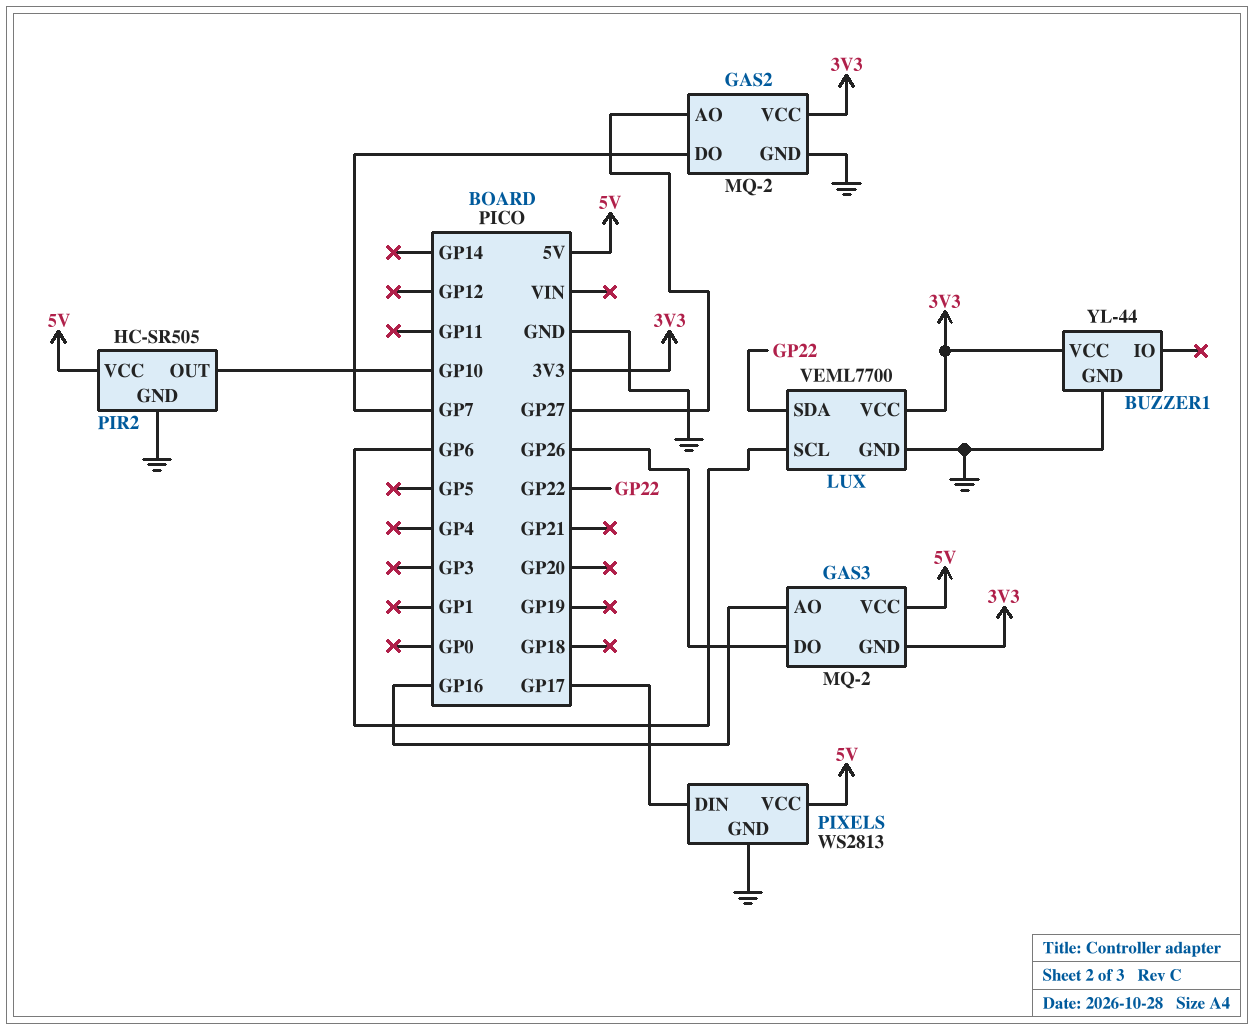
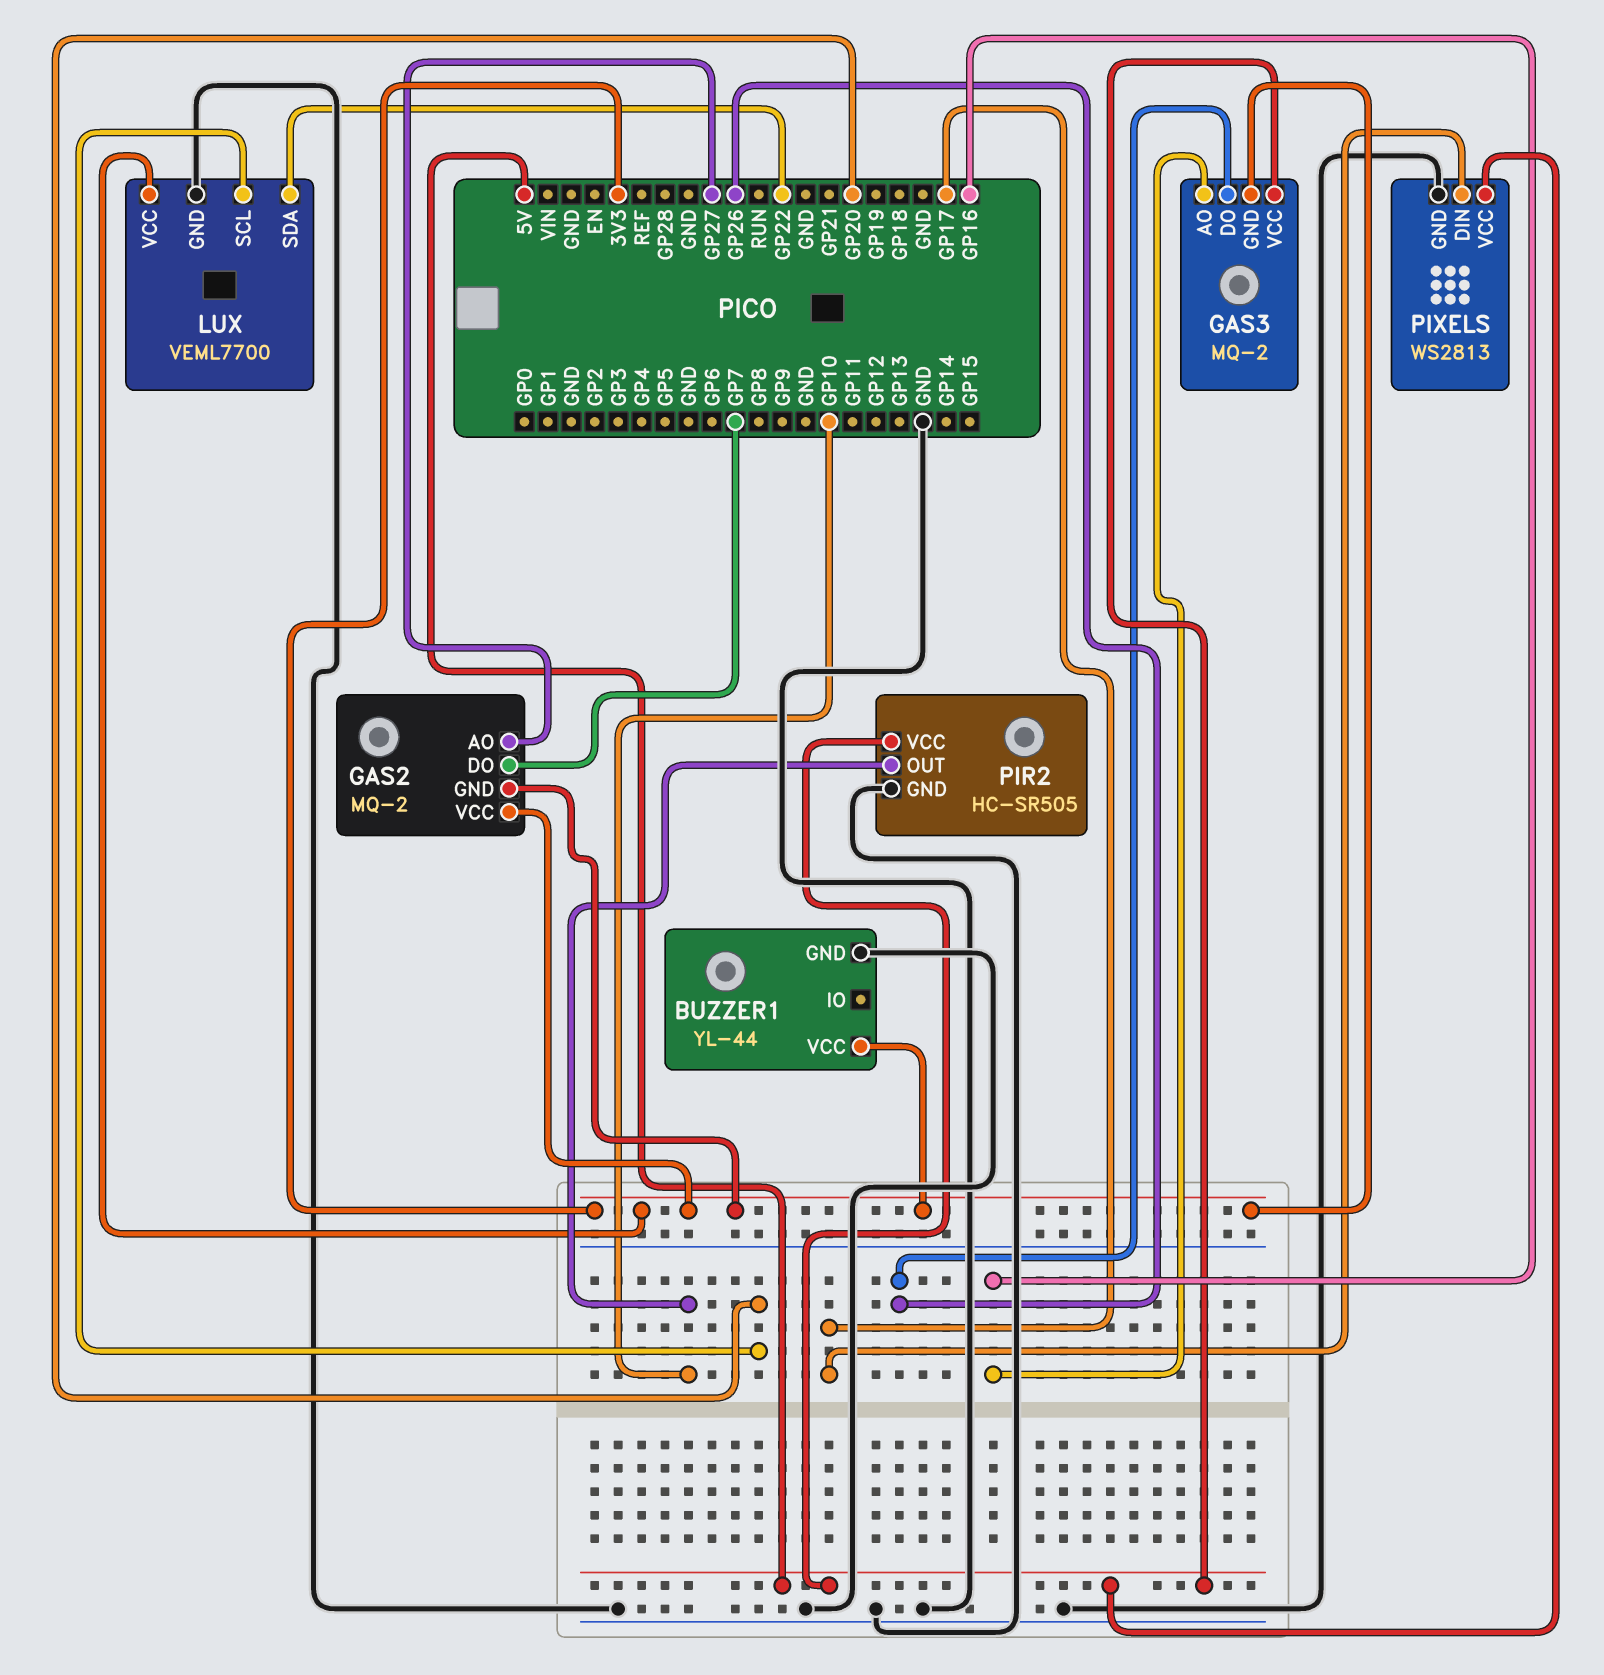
GAS2 pin GND: GND -> 3V3
LUX pin SCL: GP6 -> GP20

